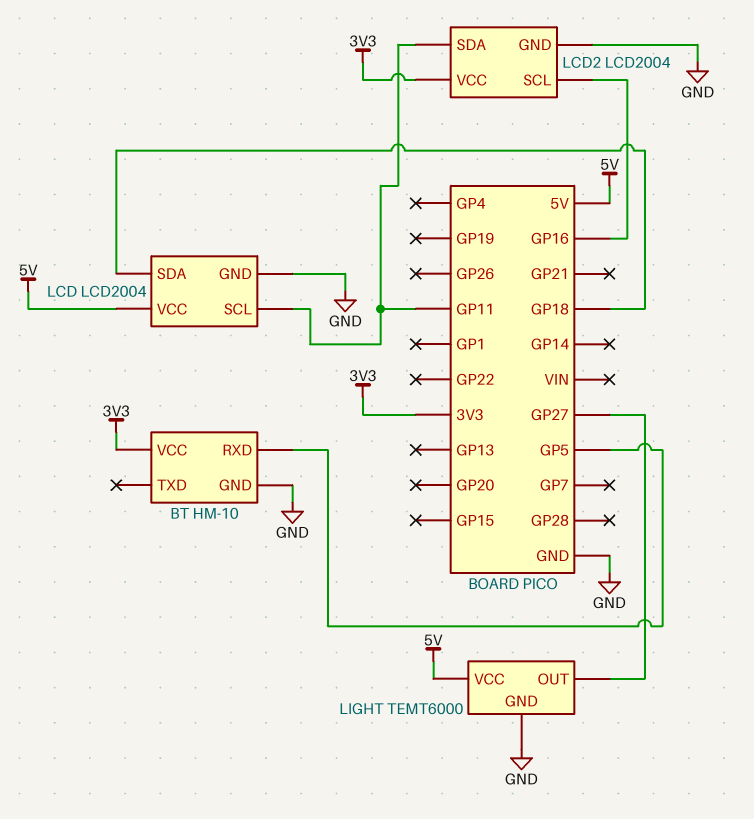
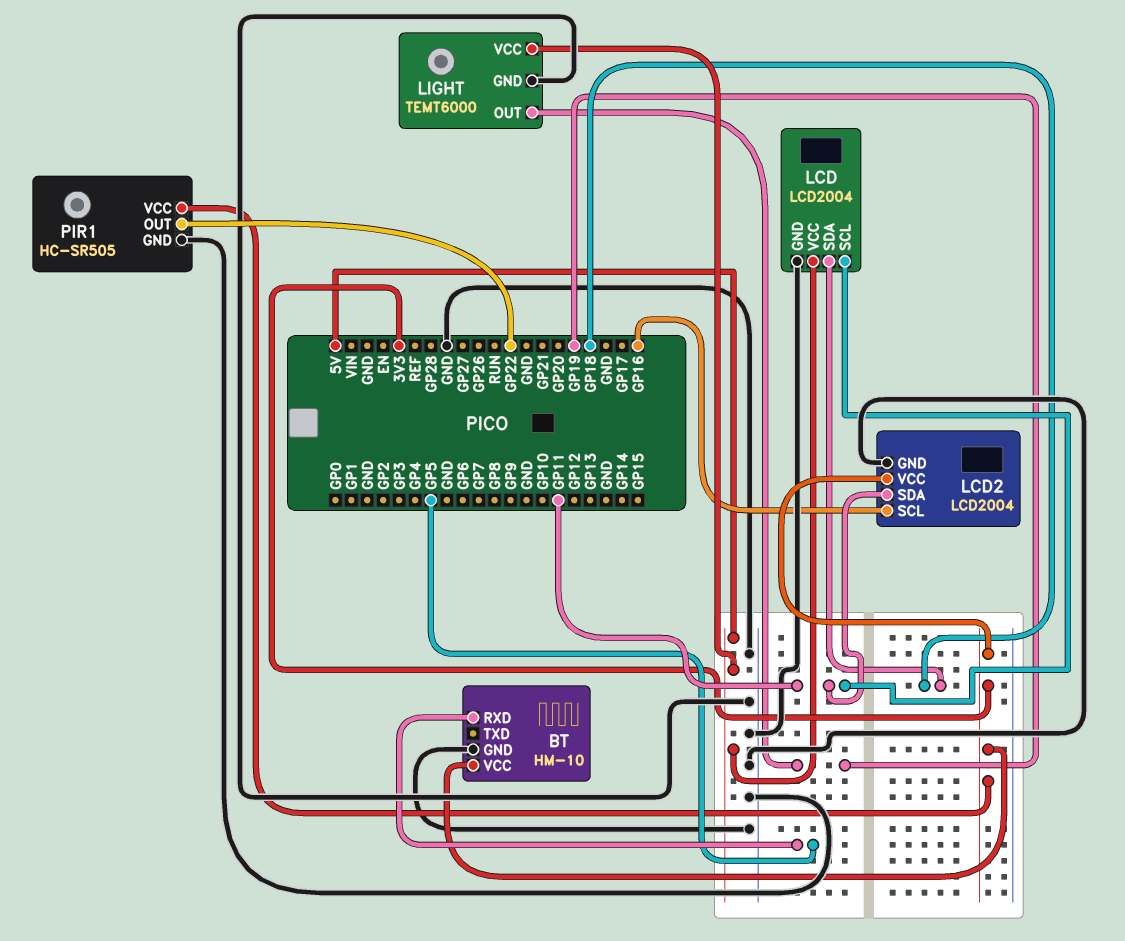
LIGHT pin OUT: GP27 -> GP19
PIR1: none -> HC-SR505
PIR1 pin GND: none -> GND
PIR1 pin OUT: none -> GP22
PIR1 pin VCC: none -> 3V3

